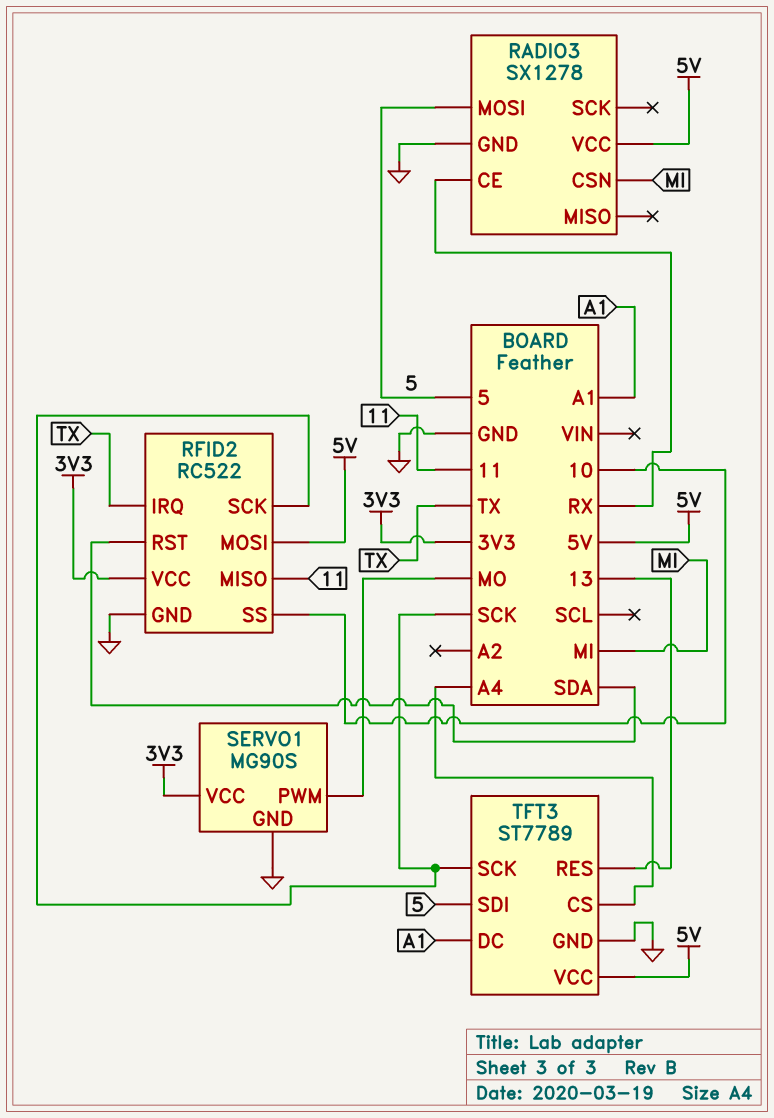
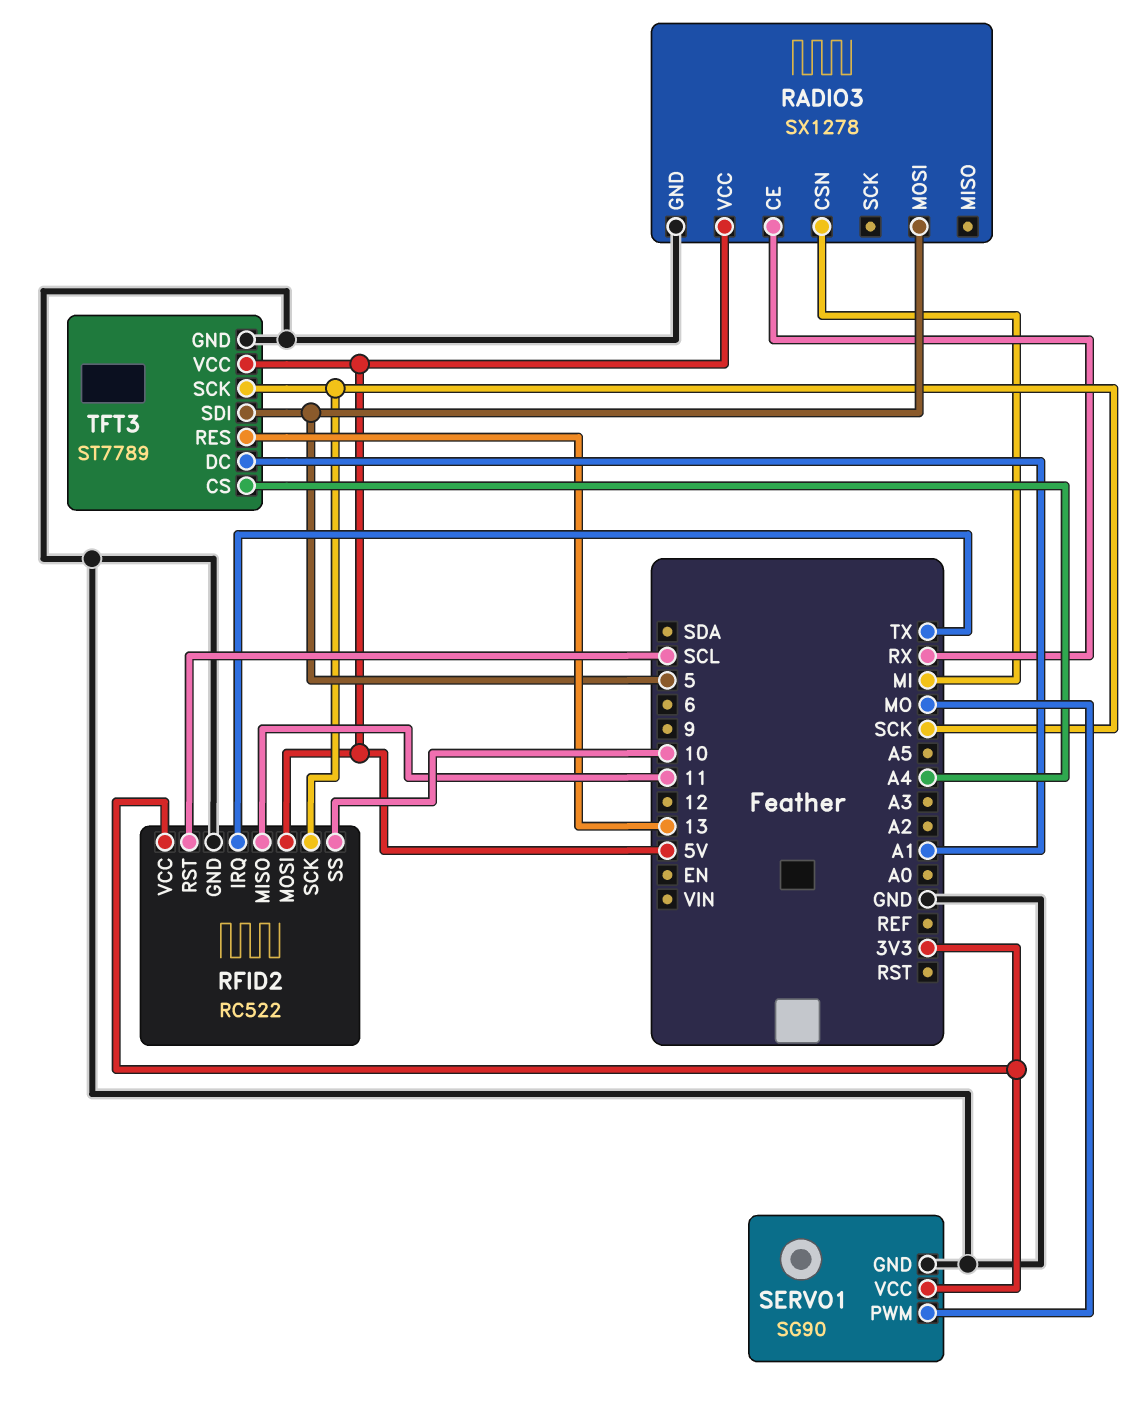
RFID2 pin RST: SDA -> SCL
SERVO1: MG90S -> SG90

